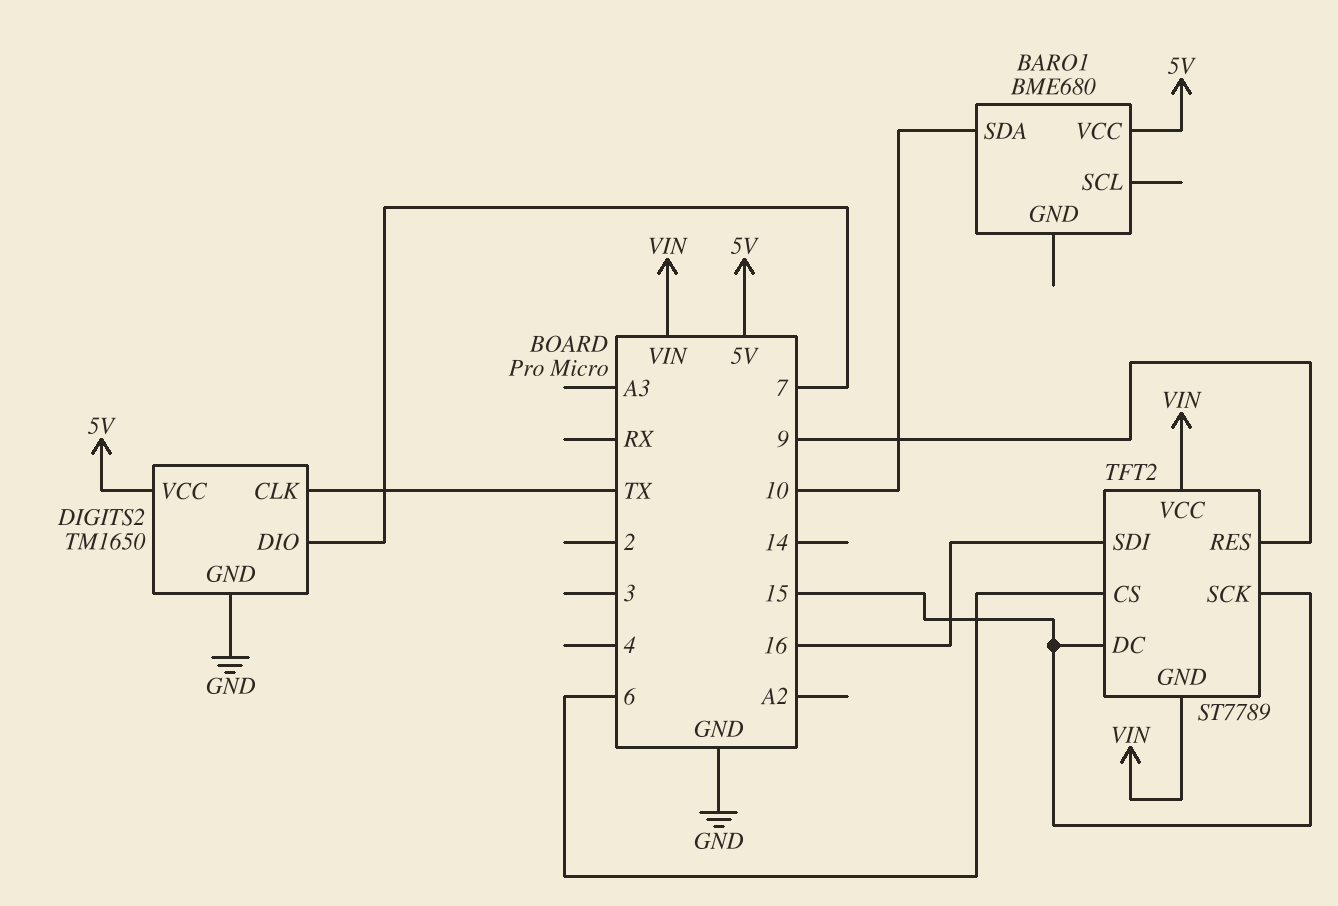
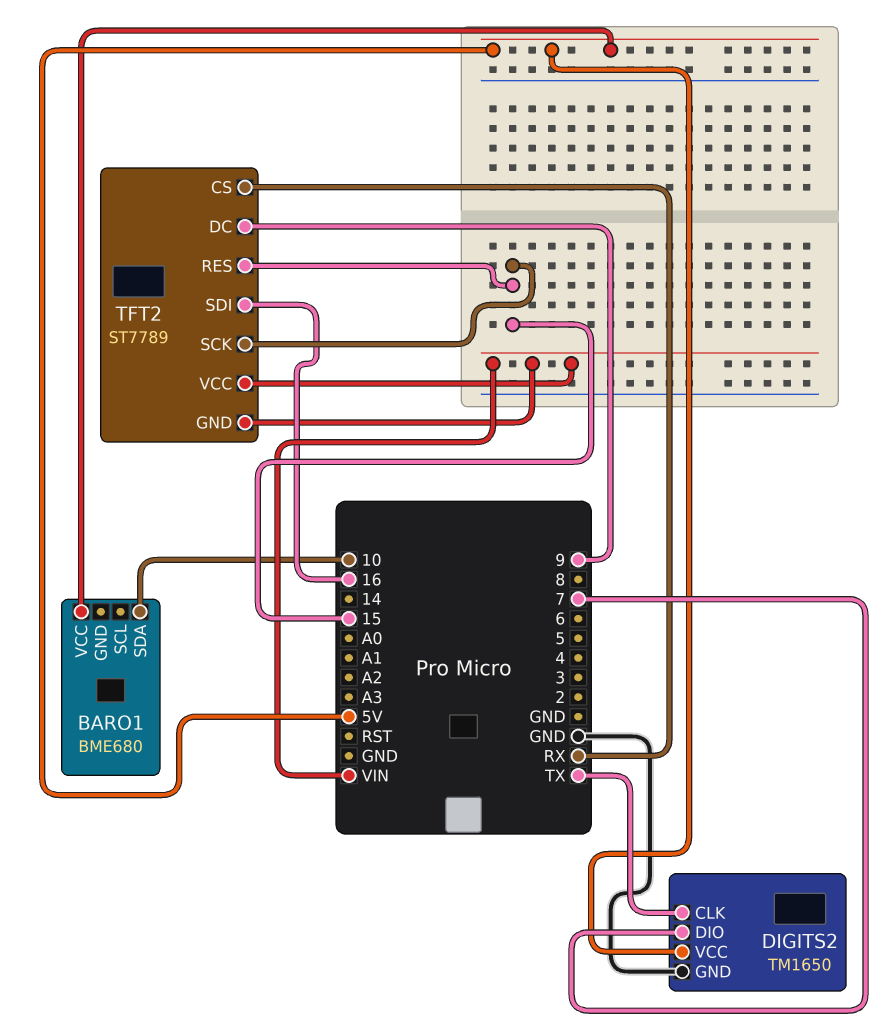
TFT2 pin CS: 6 -> RX
TFT2 pin DC: 15 -> 9
TFT2 pin RES: 9 -> 15

